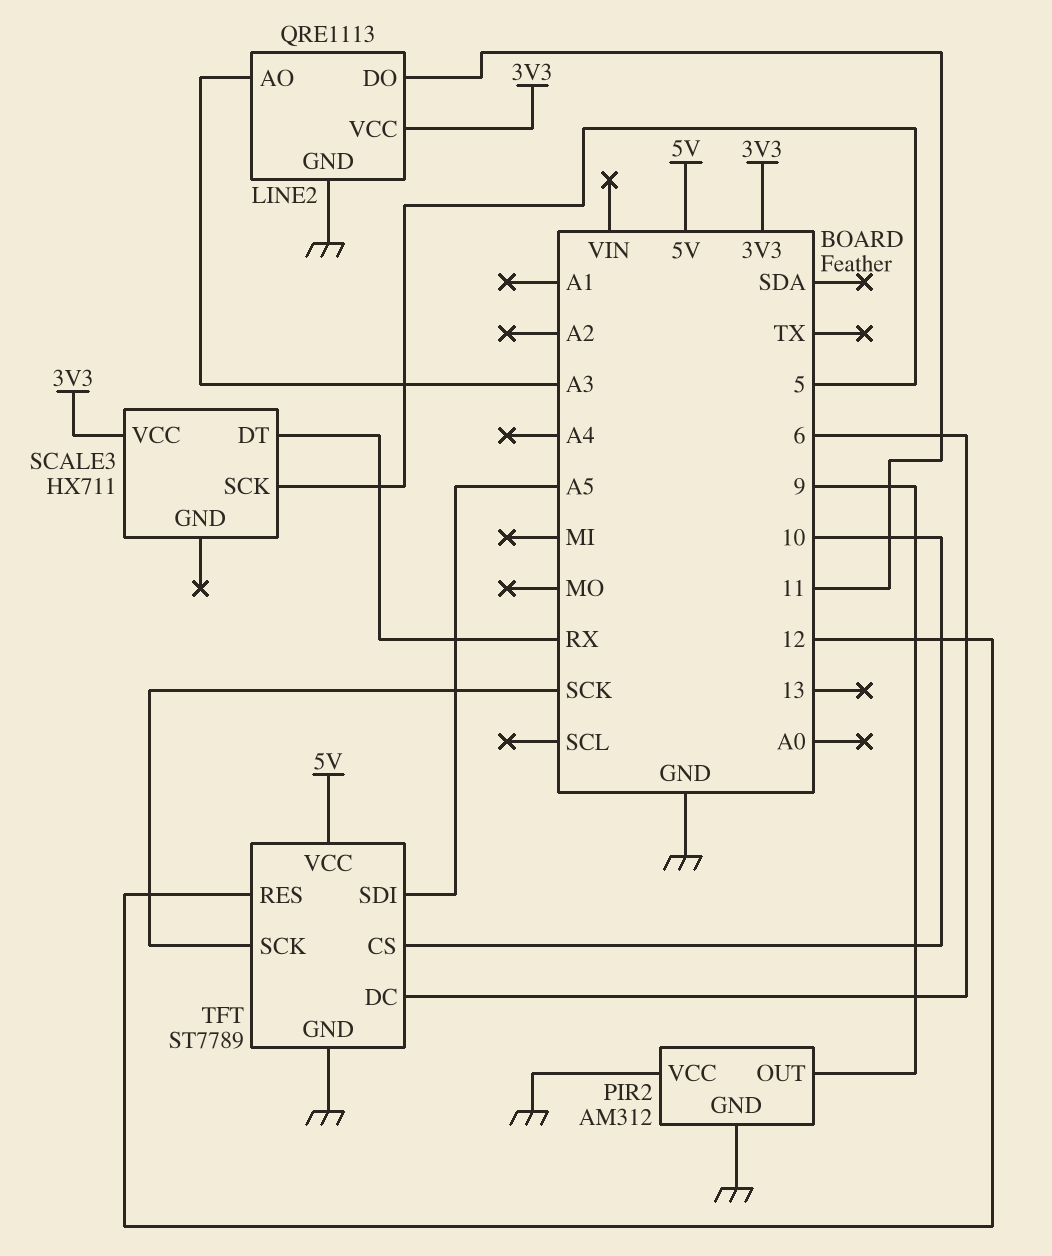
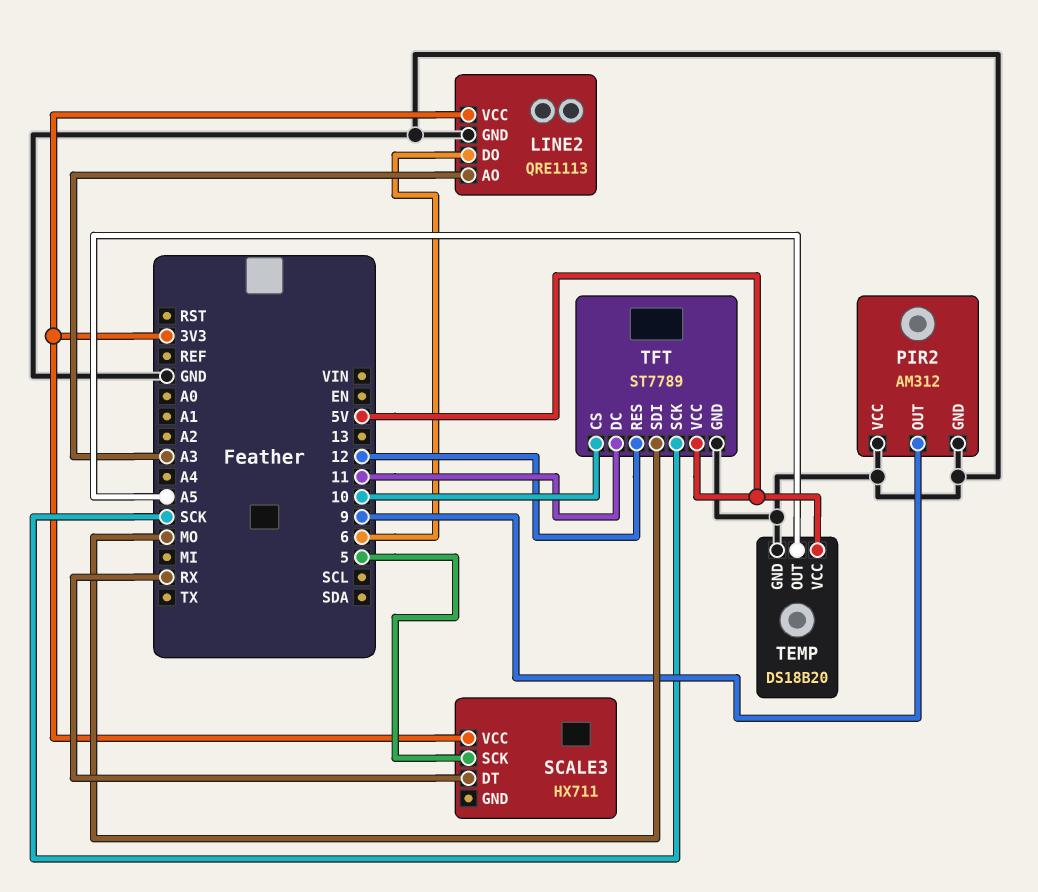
LINE2 pin DO: 11 -> 6
TEMP: none -> DS18B20
TEMP pin GND: none -> GND
TEMP pin OUT: none -> A5
TEMP pin VCC: none -> 5V
TFT pin DC: 6 -> 11
TFT pin SDI: A5 -> MO

